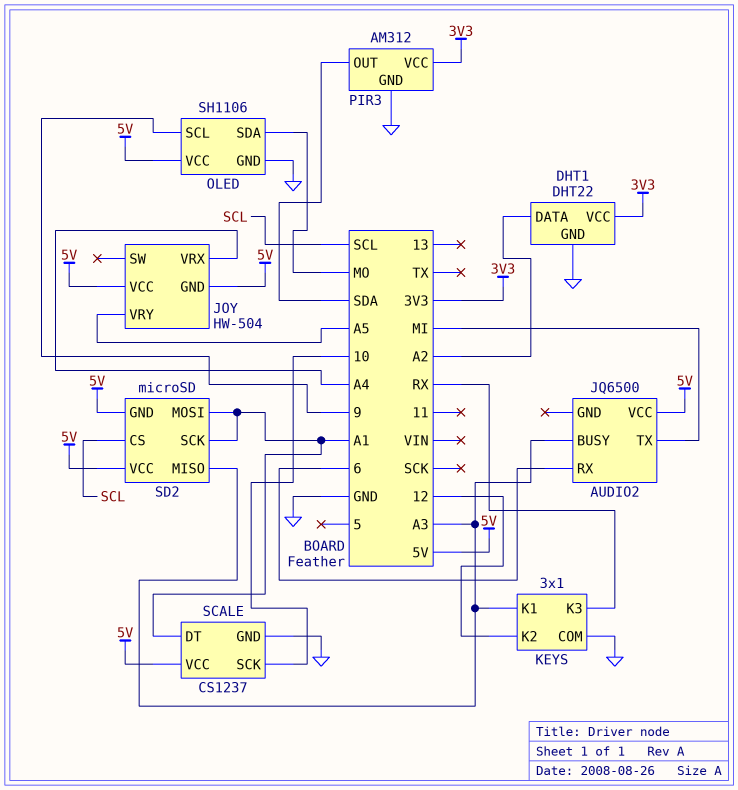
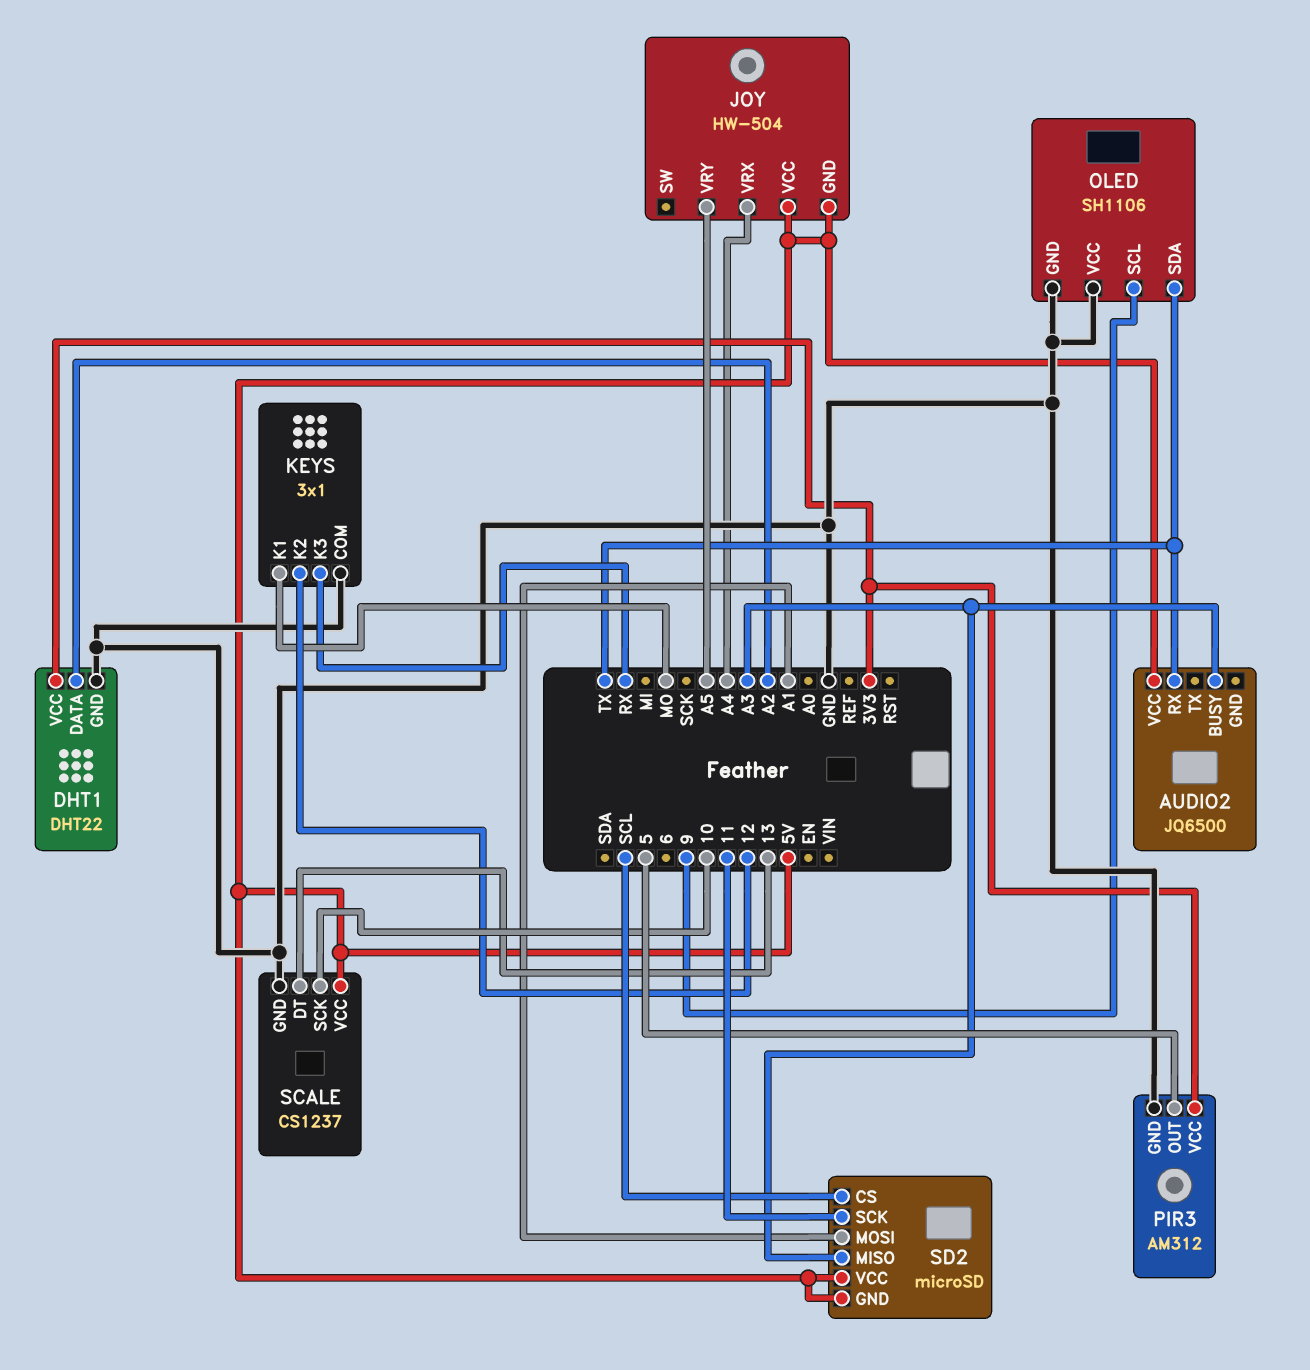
AUDIO2 pin RX: 6 -> TX
AUDIO2 pin TX: MI -> none
KEYS pin K1: A3 -> MO
OLED pin SDA: MO -> TX
OLED pin VCC: 5V -> GND
PIR3 pin OUT: SDA -> 5
SCALE pin DT: A1 -> 13
SD2 pin SCK: A1 -> 11

